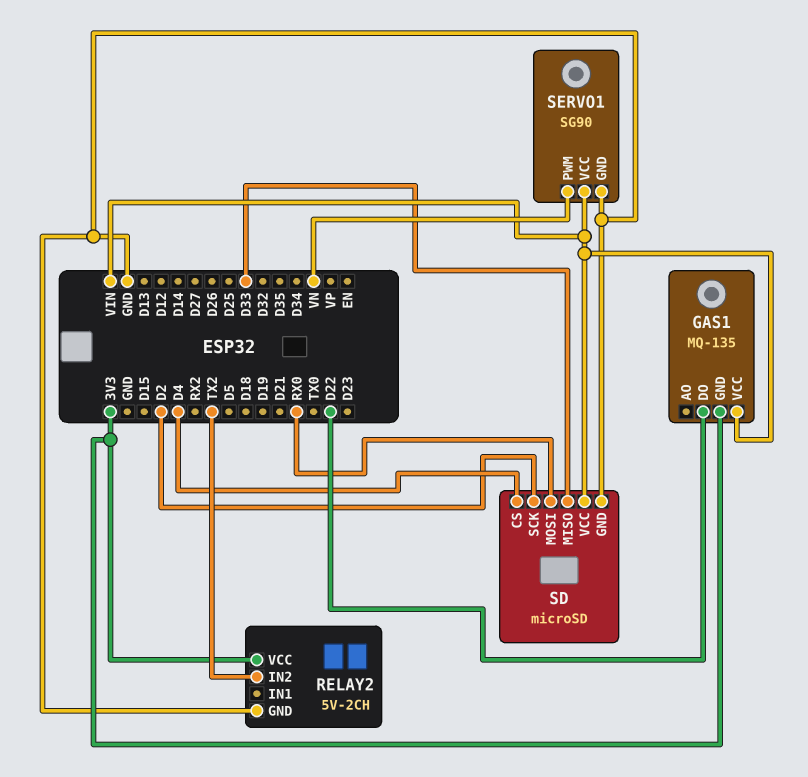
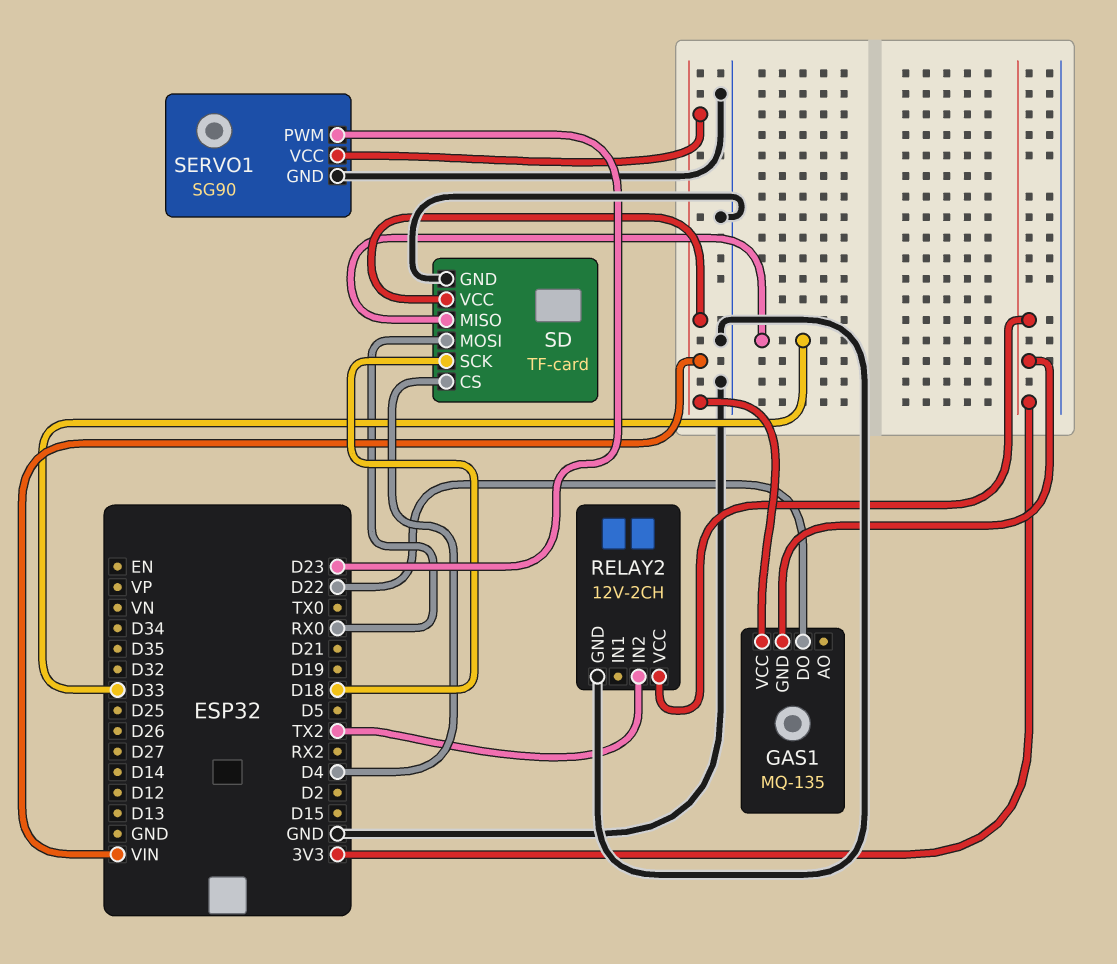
RELAY2: 5V-2CH -> 12V-2CH
SD: microSD -> TF-card
SD pin SCK: D2 -> D18
SERVO1 pin PWM: VN -> D23

